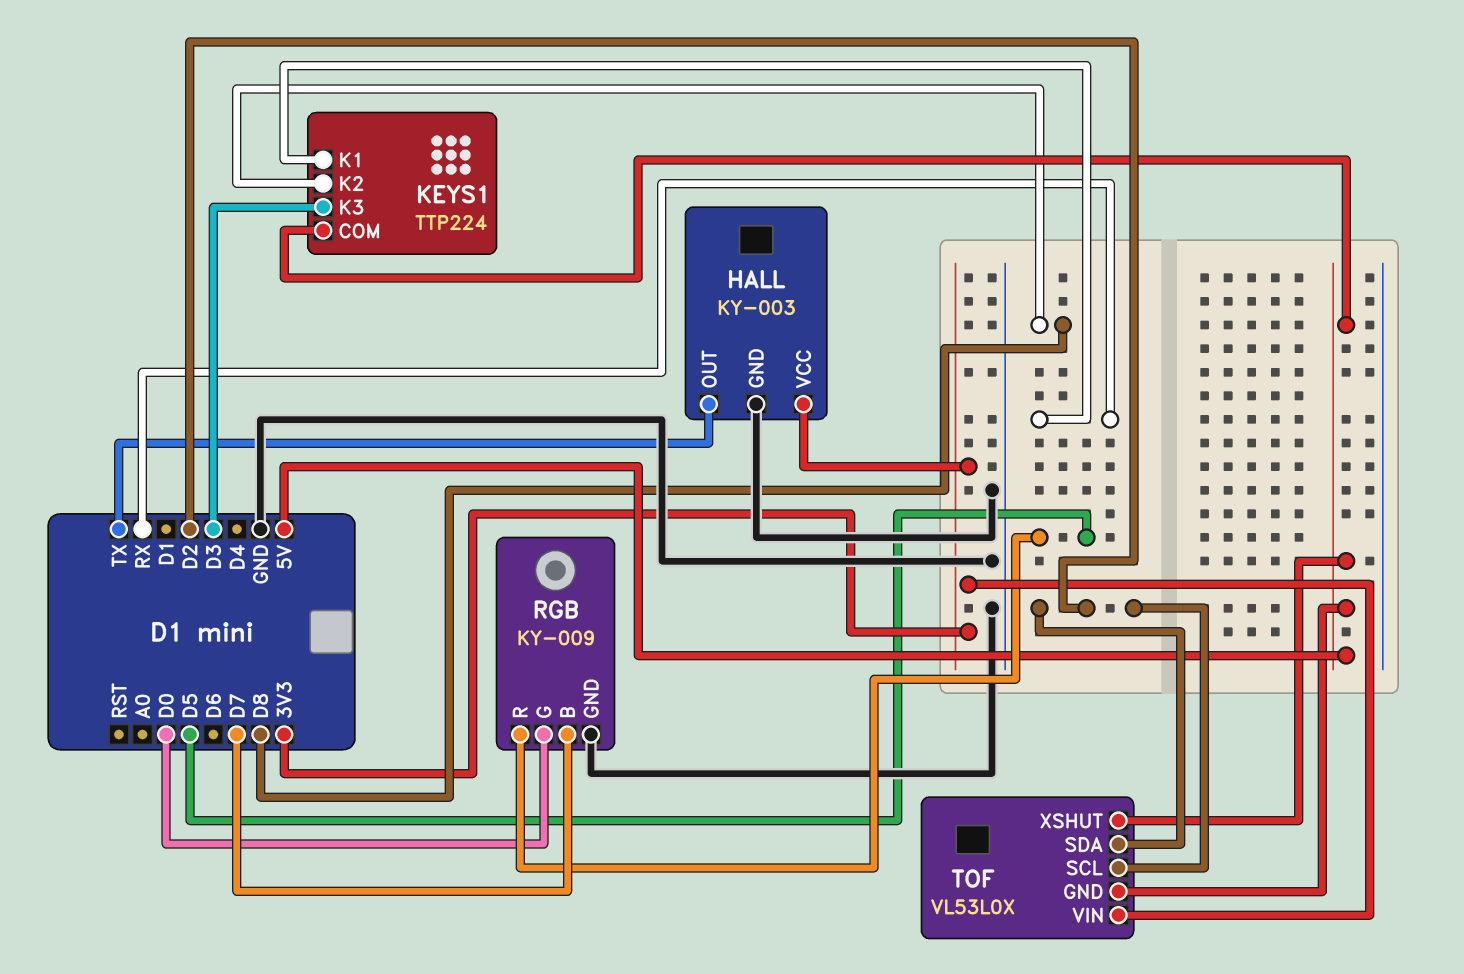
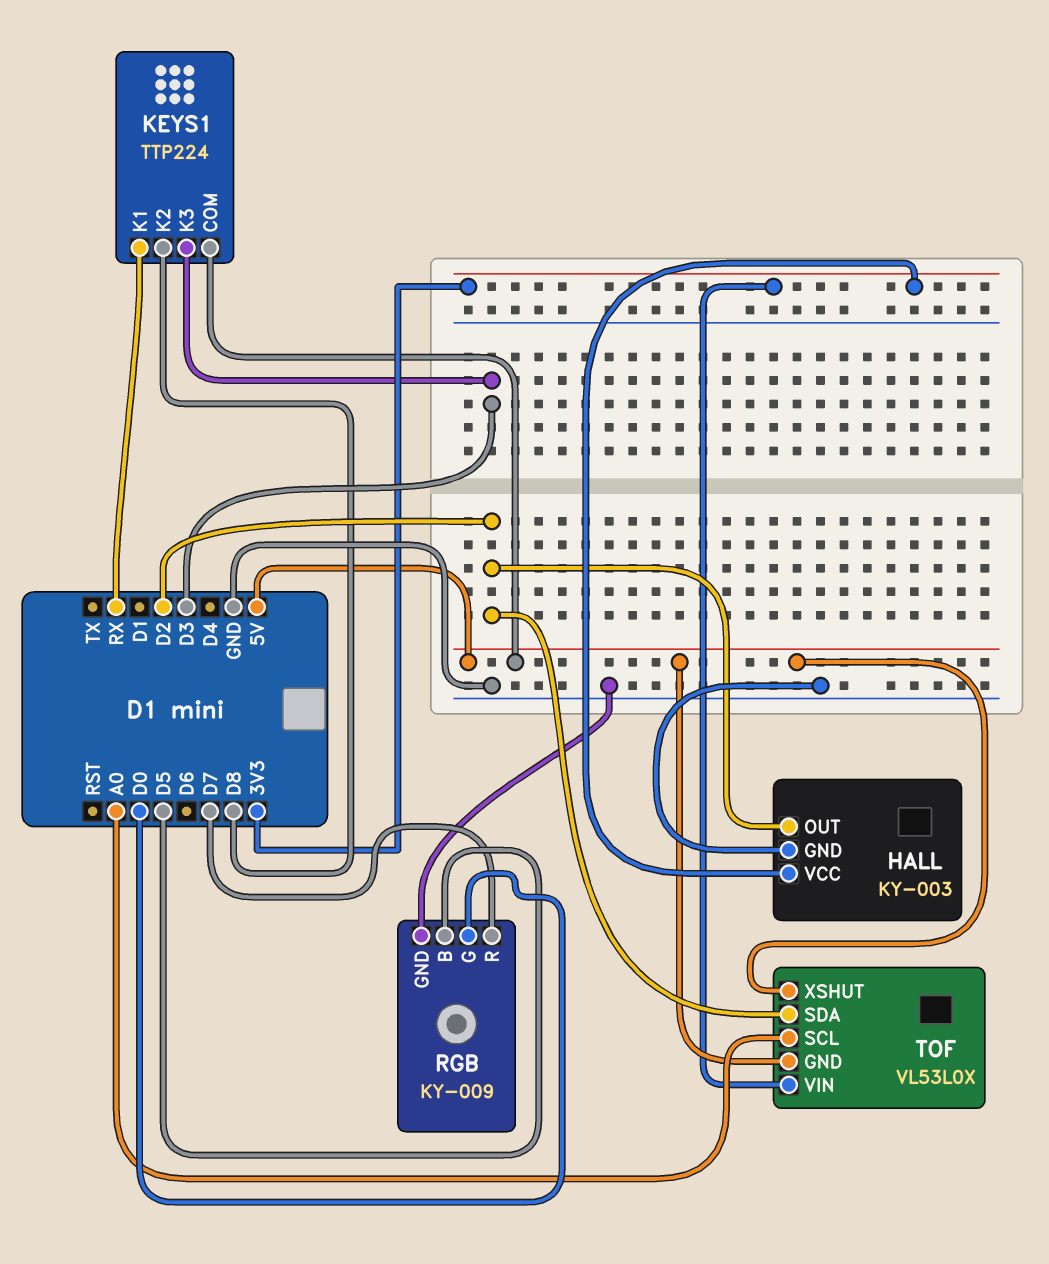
HALL pin OUT: TX -> D2
RGB pin B: D7 -> D5
RGB pin R: D5 -> D7
TOF pin SCL: D2 -> A0

